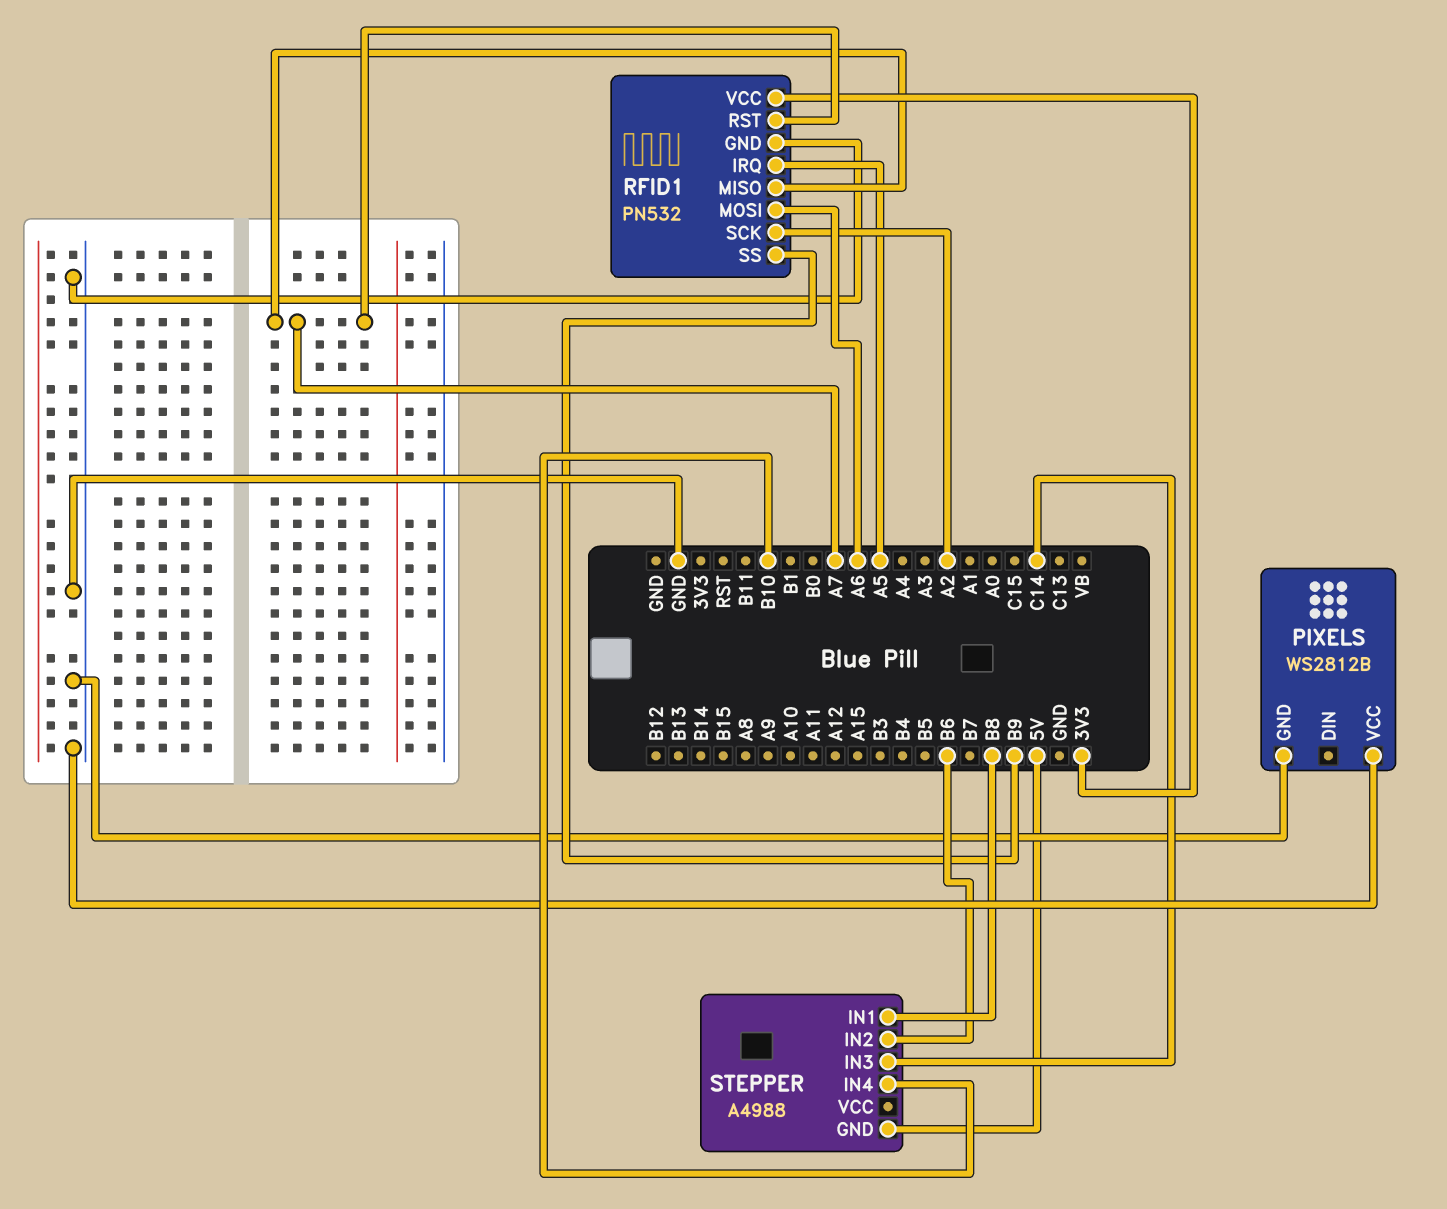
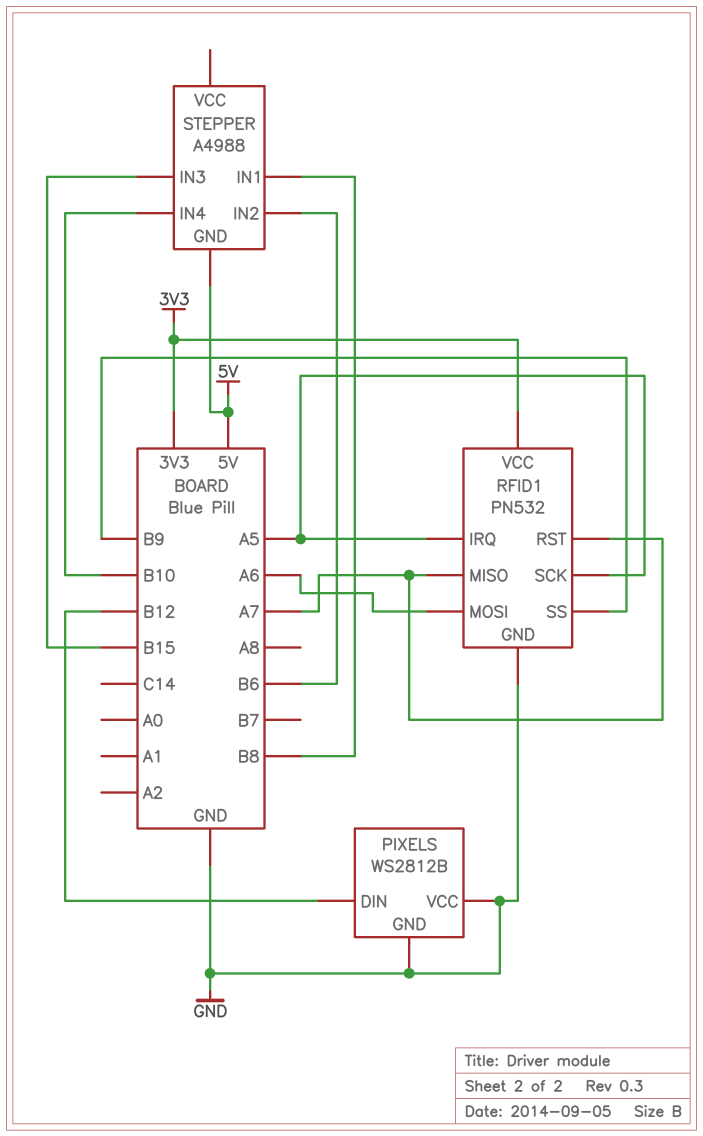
PIXELS pin DIN: none -> B12
RFID1 pin SCK: A2 -> A5
STEPPER pin IN3: C14 -> B15

